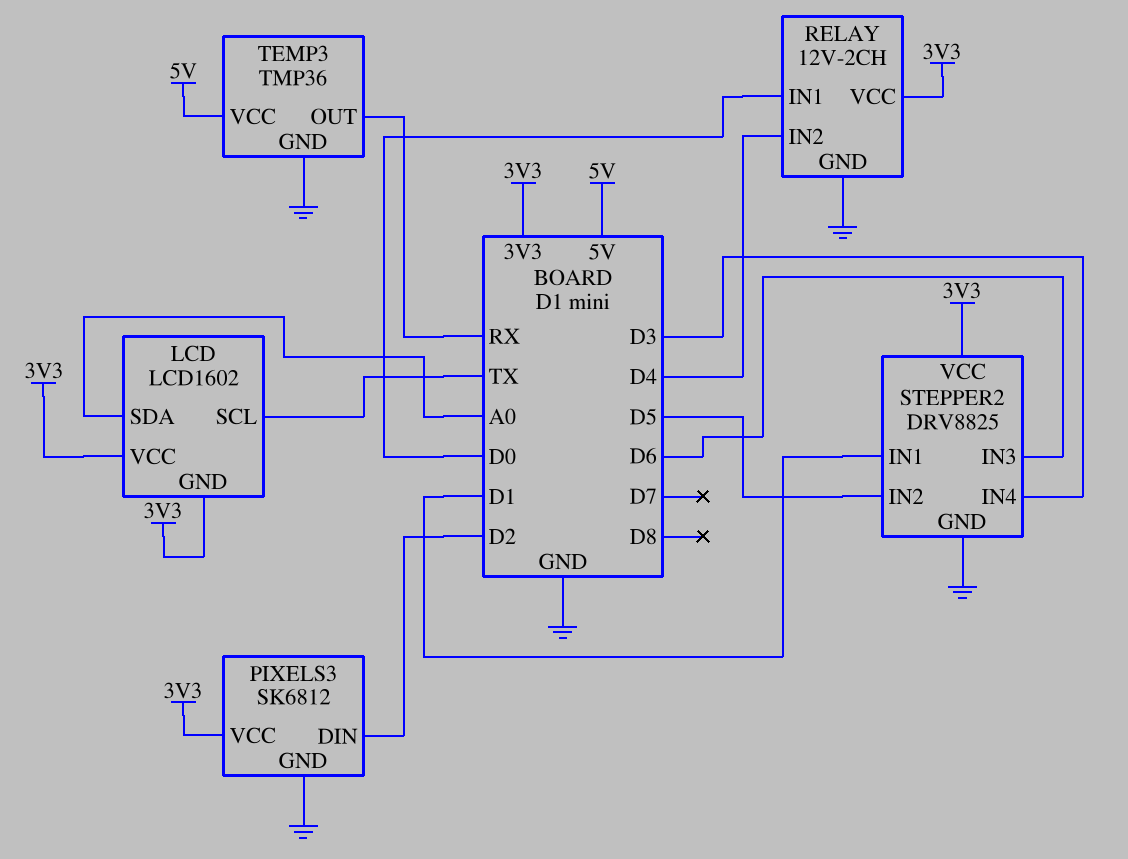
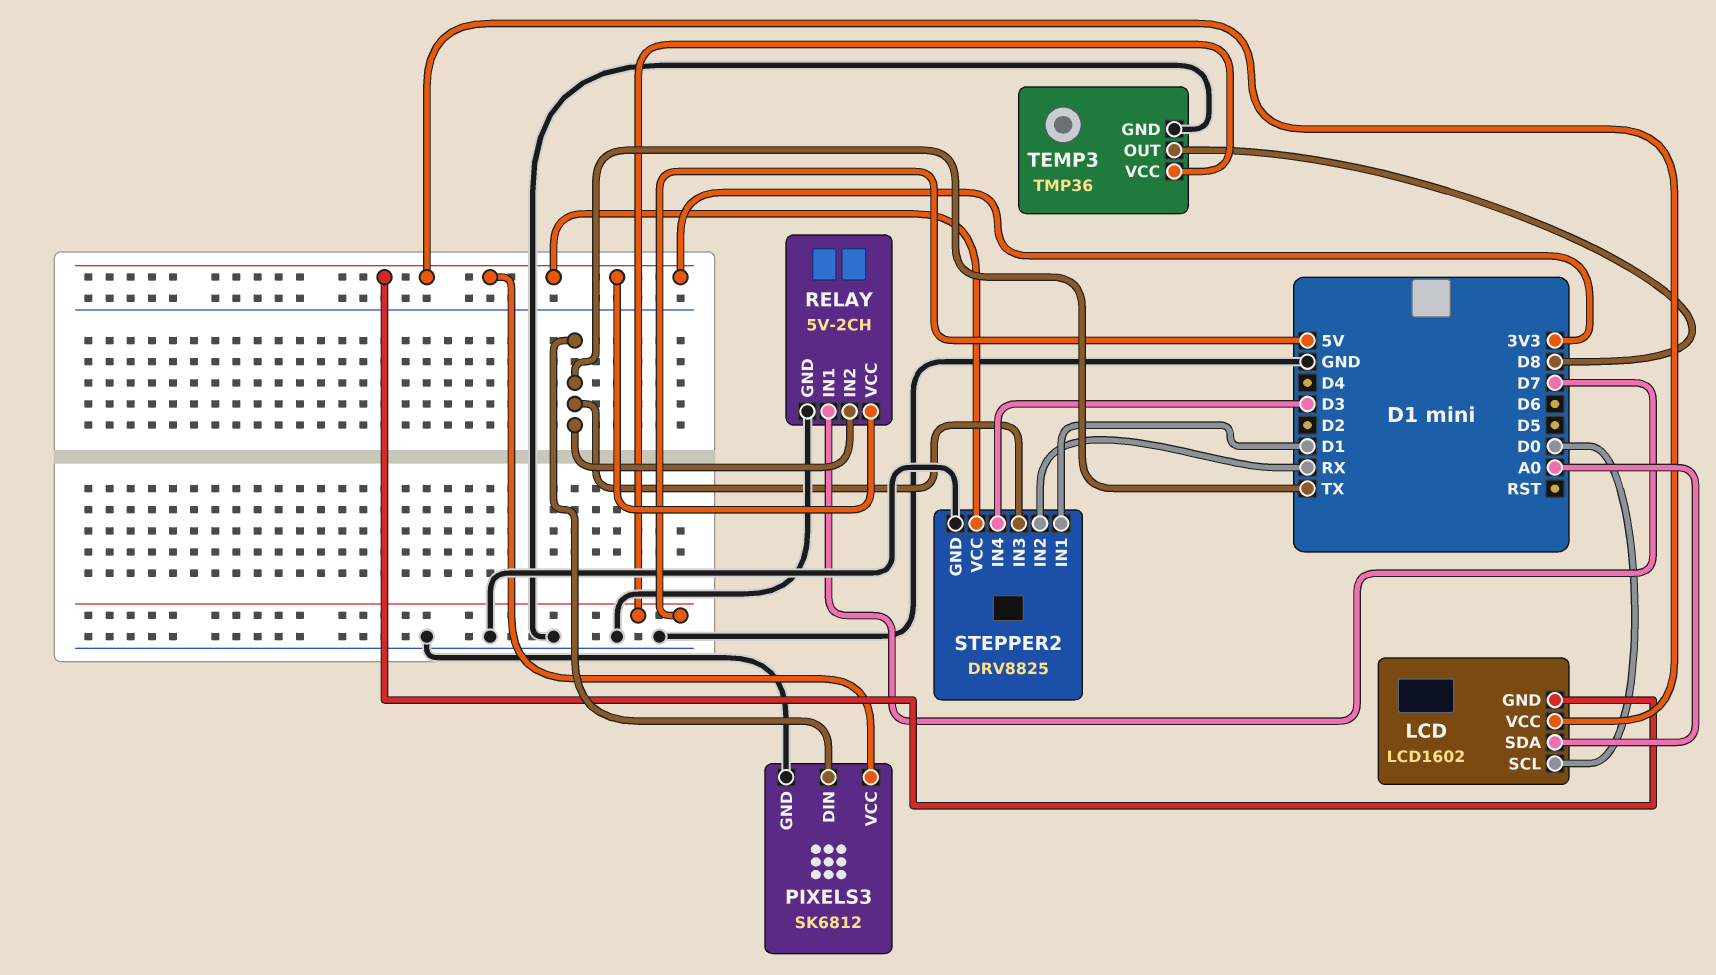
LCD pin SCL: TX -> D0
PIXELS3 pin DIN: D2 -> TX
RELAY: 12V-2CH -> 5V-2CH
RELAY pin IN1: D0 -> D7
RELAY pin IN2: D4 -> TX
STEPPER2 pin IN2: D5 -> RX
STEPPER2 pin IN3: D6 -> TX
TEMP3 pin OUT: RX -> D8

